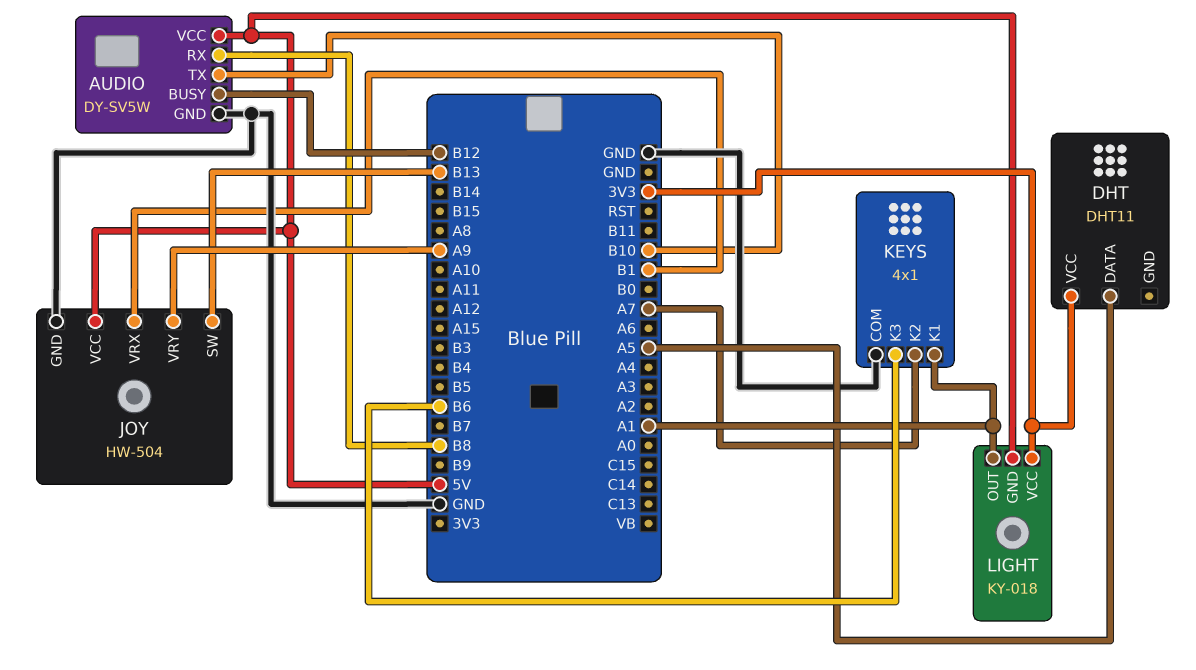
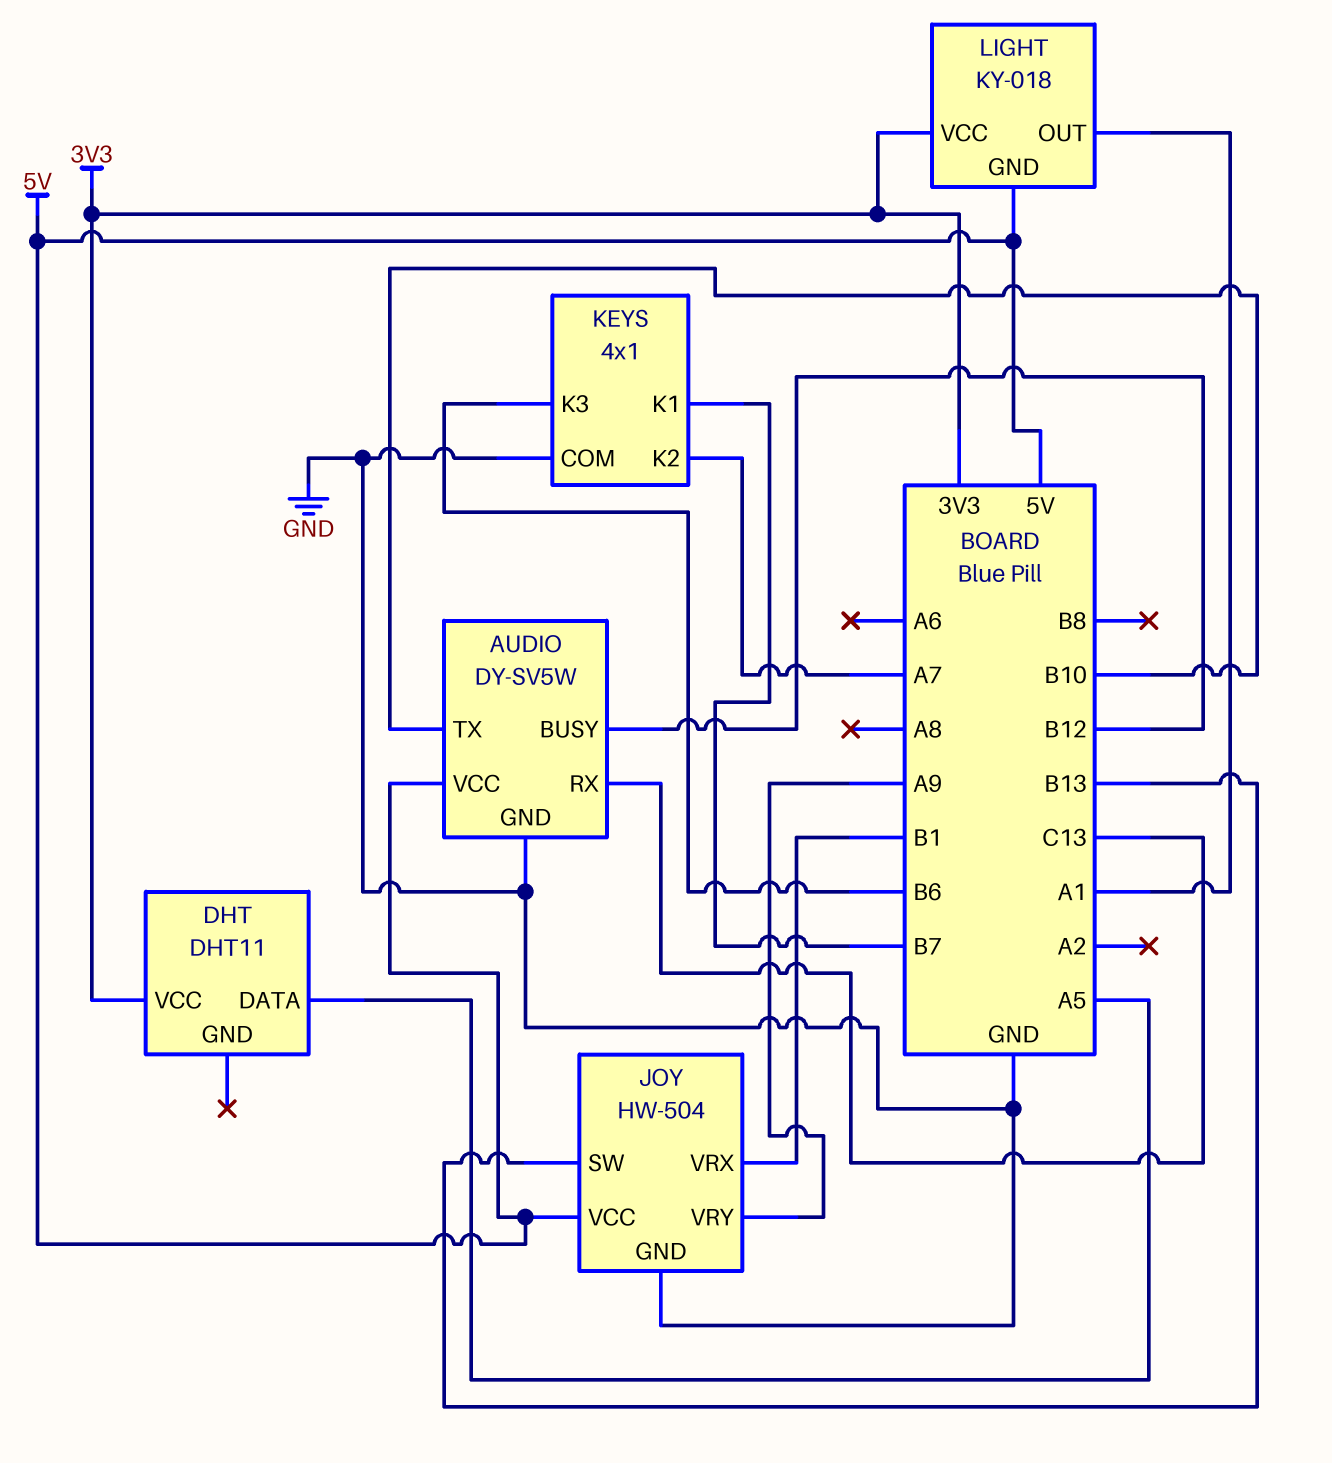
AUDIO pin RX: B8 -> C13
KEYS pin K1: A1 -> B7

